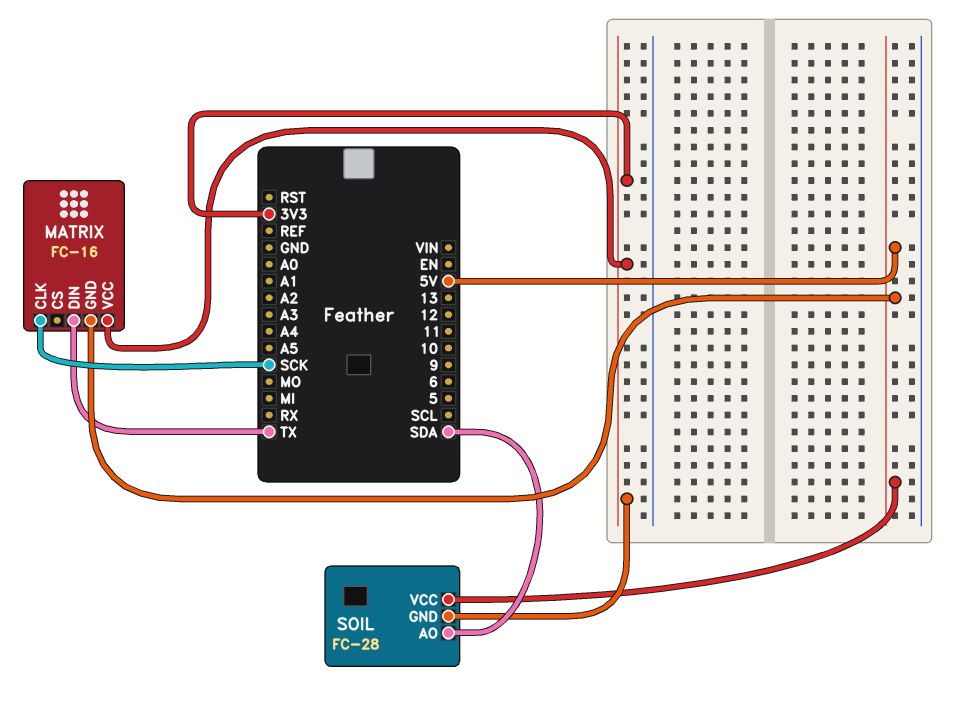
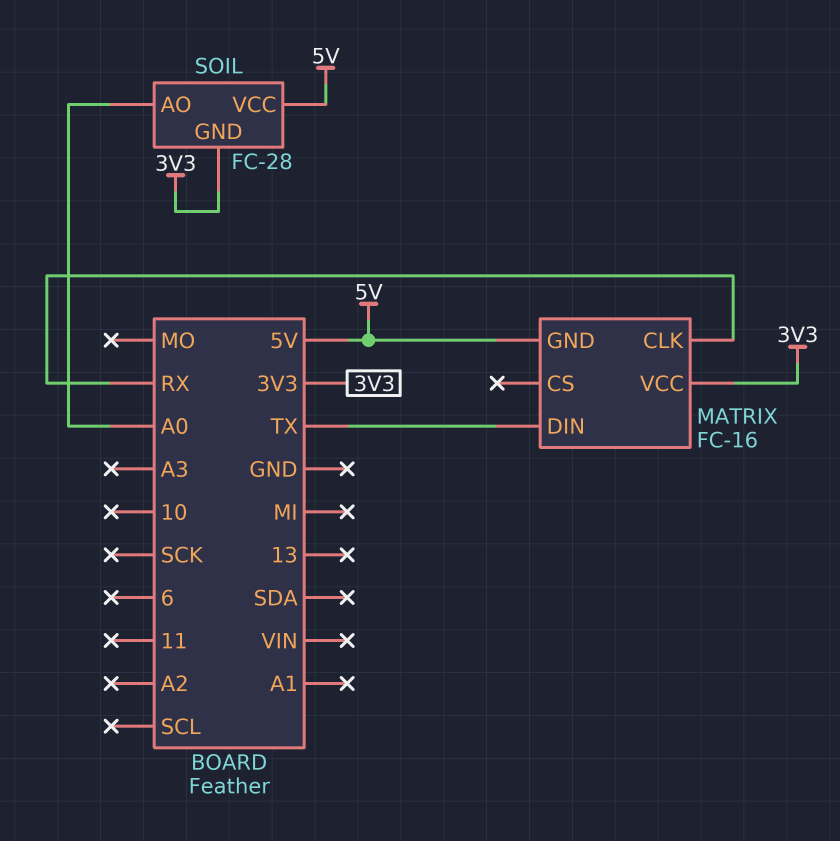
MATRIX pin CLK: SCK -> RX
SOIL pin AO: SDA -> A0

